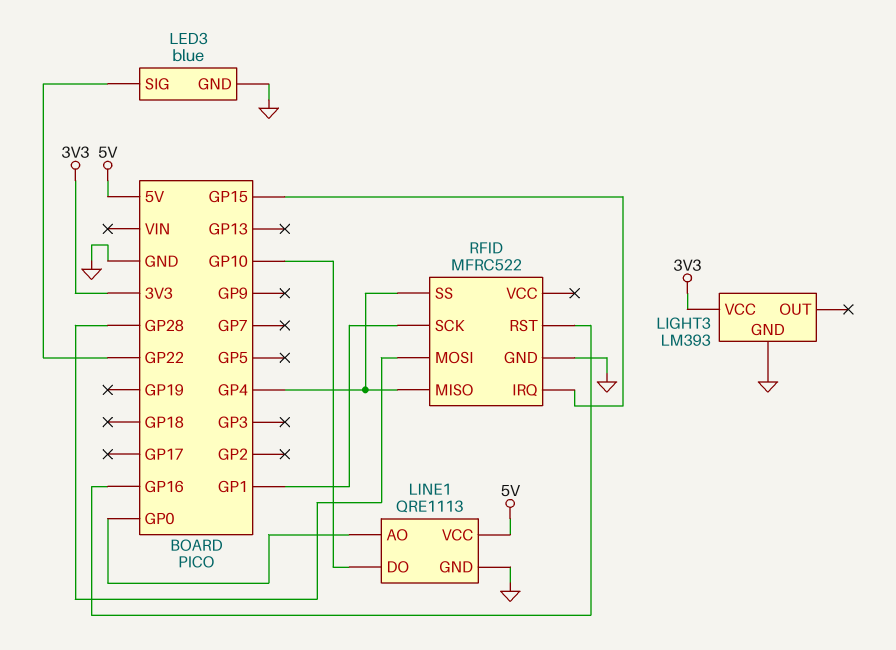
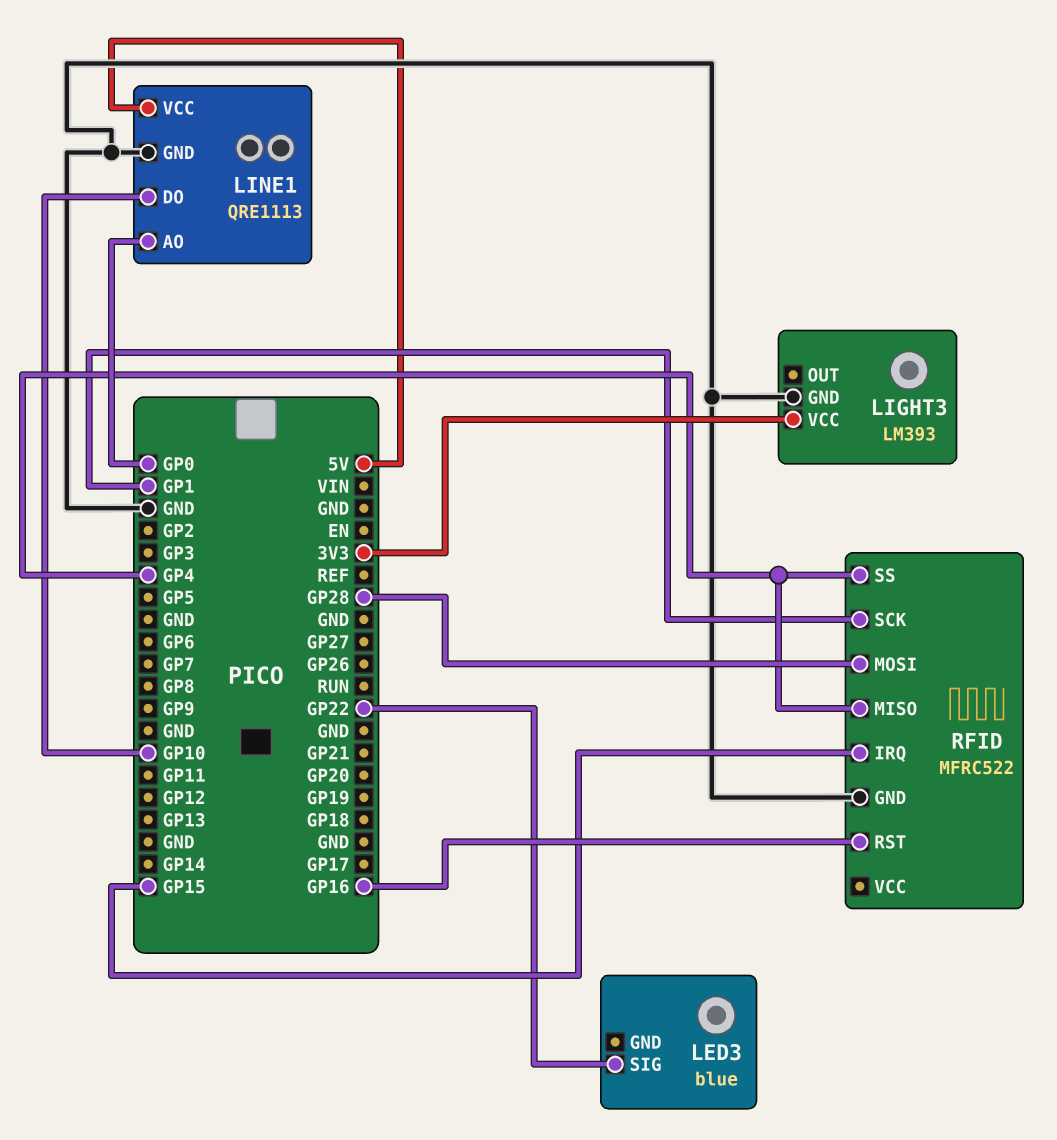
LED3 pin GND: GND -> none

